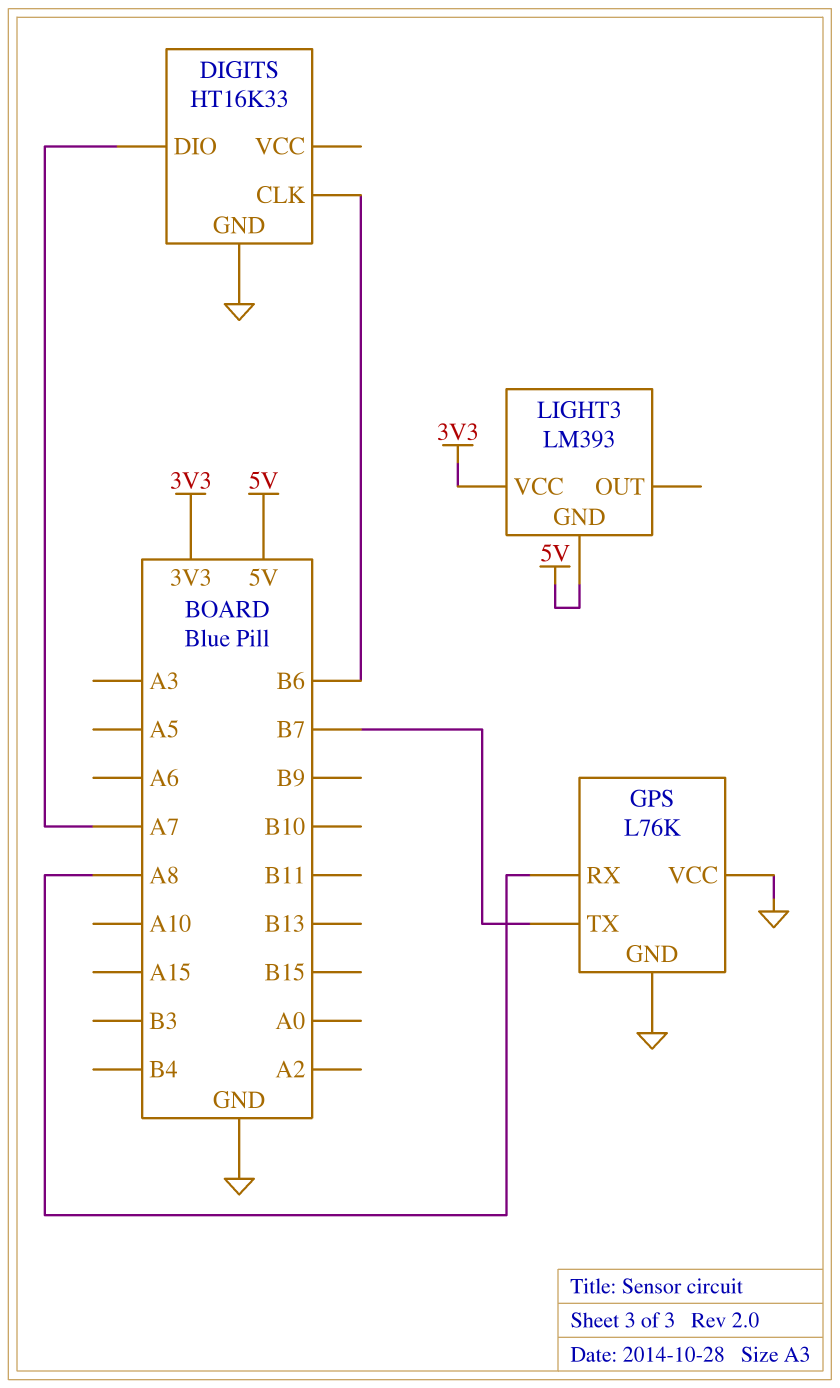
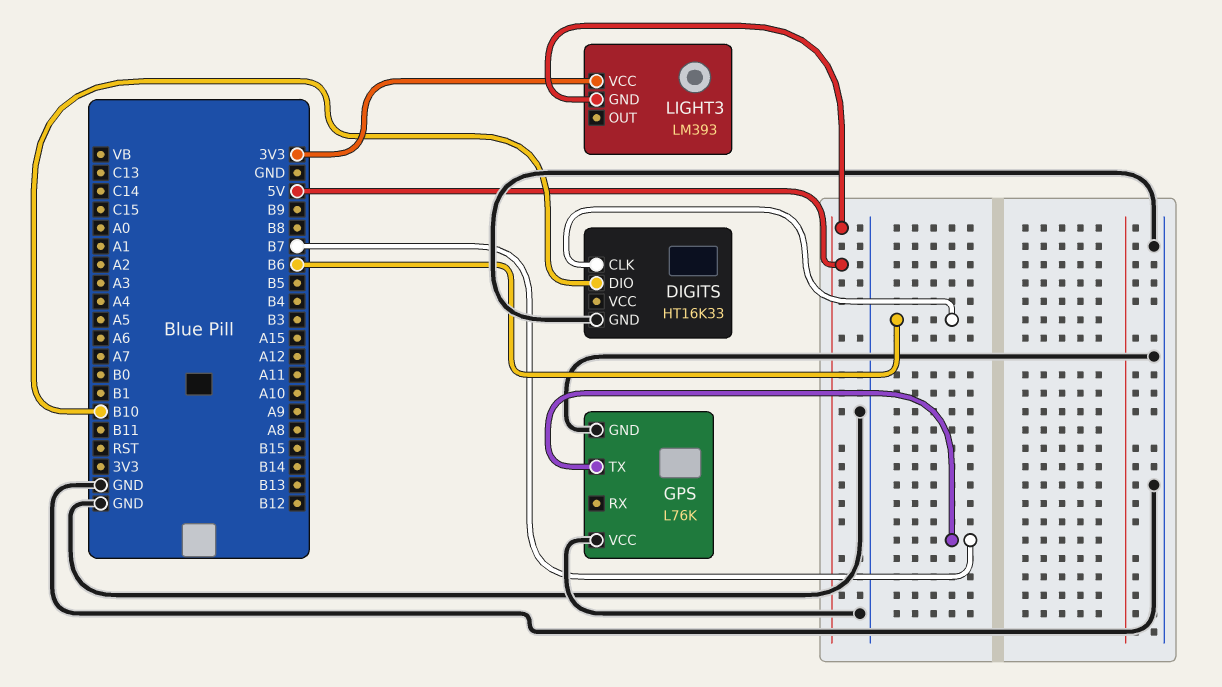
DIGITS pin DIO: A7 -> B10
GPS pin RX: A8 -> none

